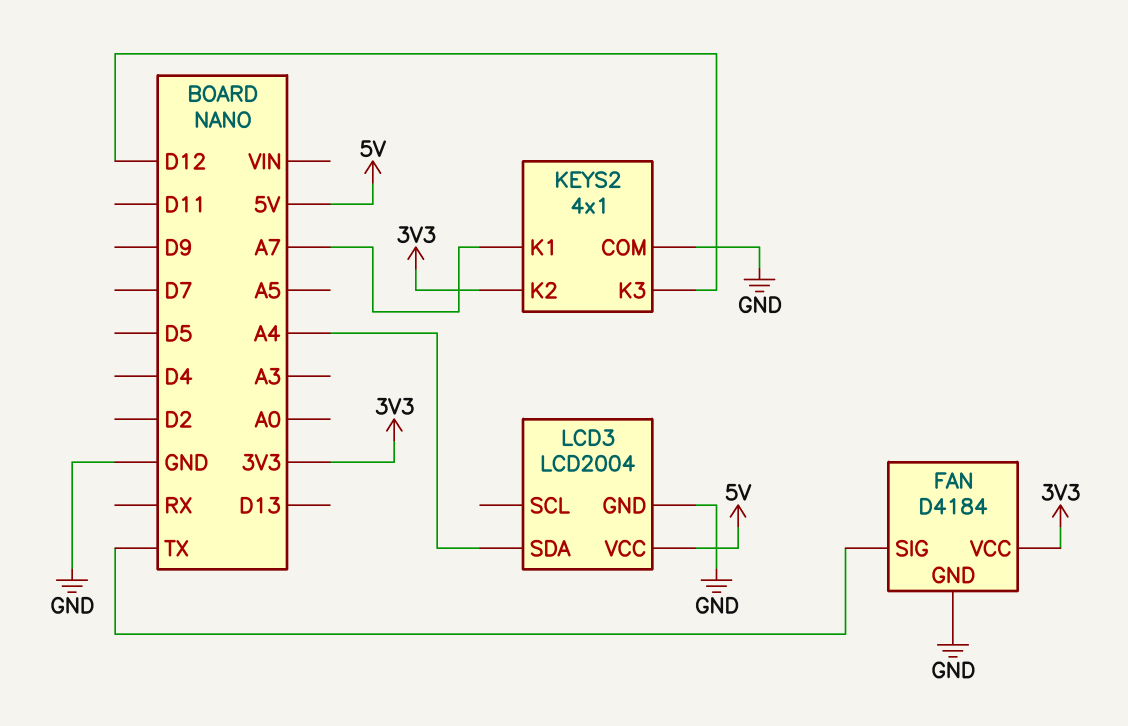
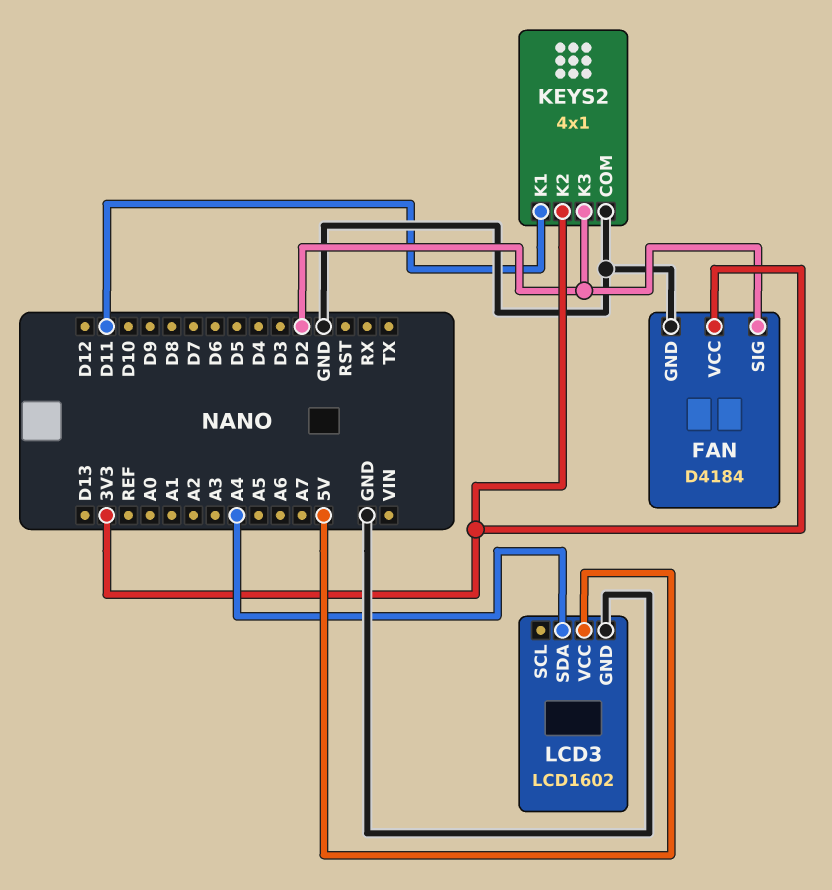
FAN pin SIG: TX -> D2
KEYS2 pin K1: A7 -> D11
KEYS2 pin K3: D12 -> D2
LCD3: LCD2004 -> LCD1602

